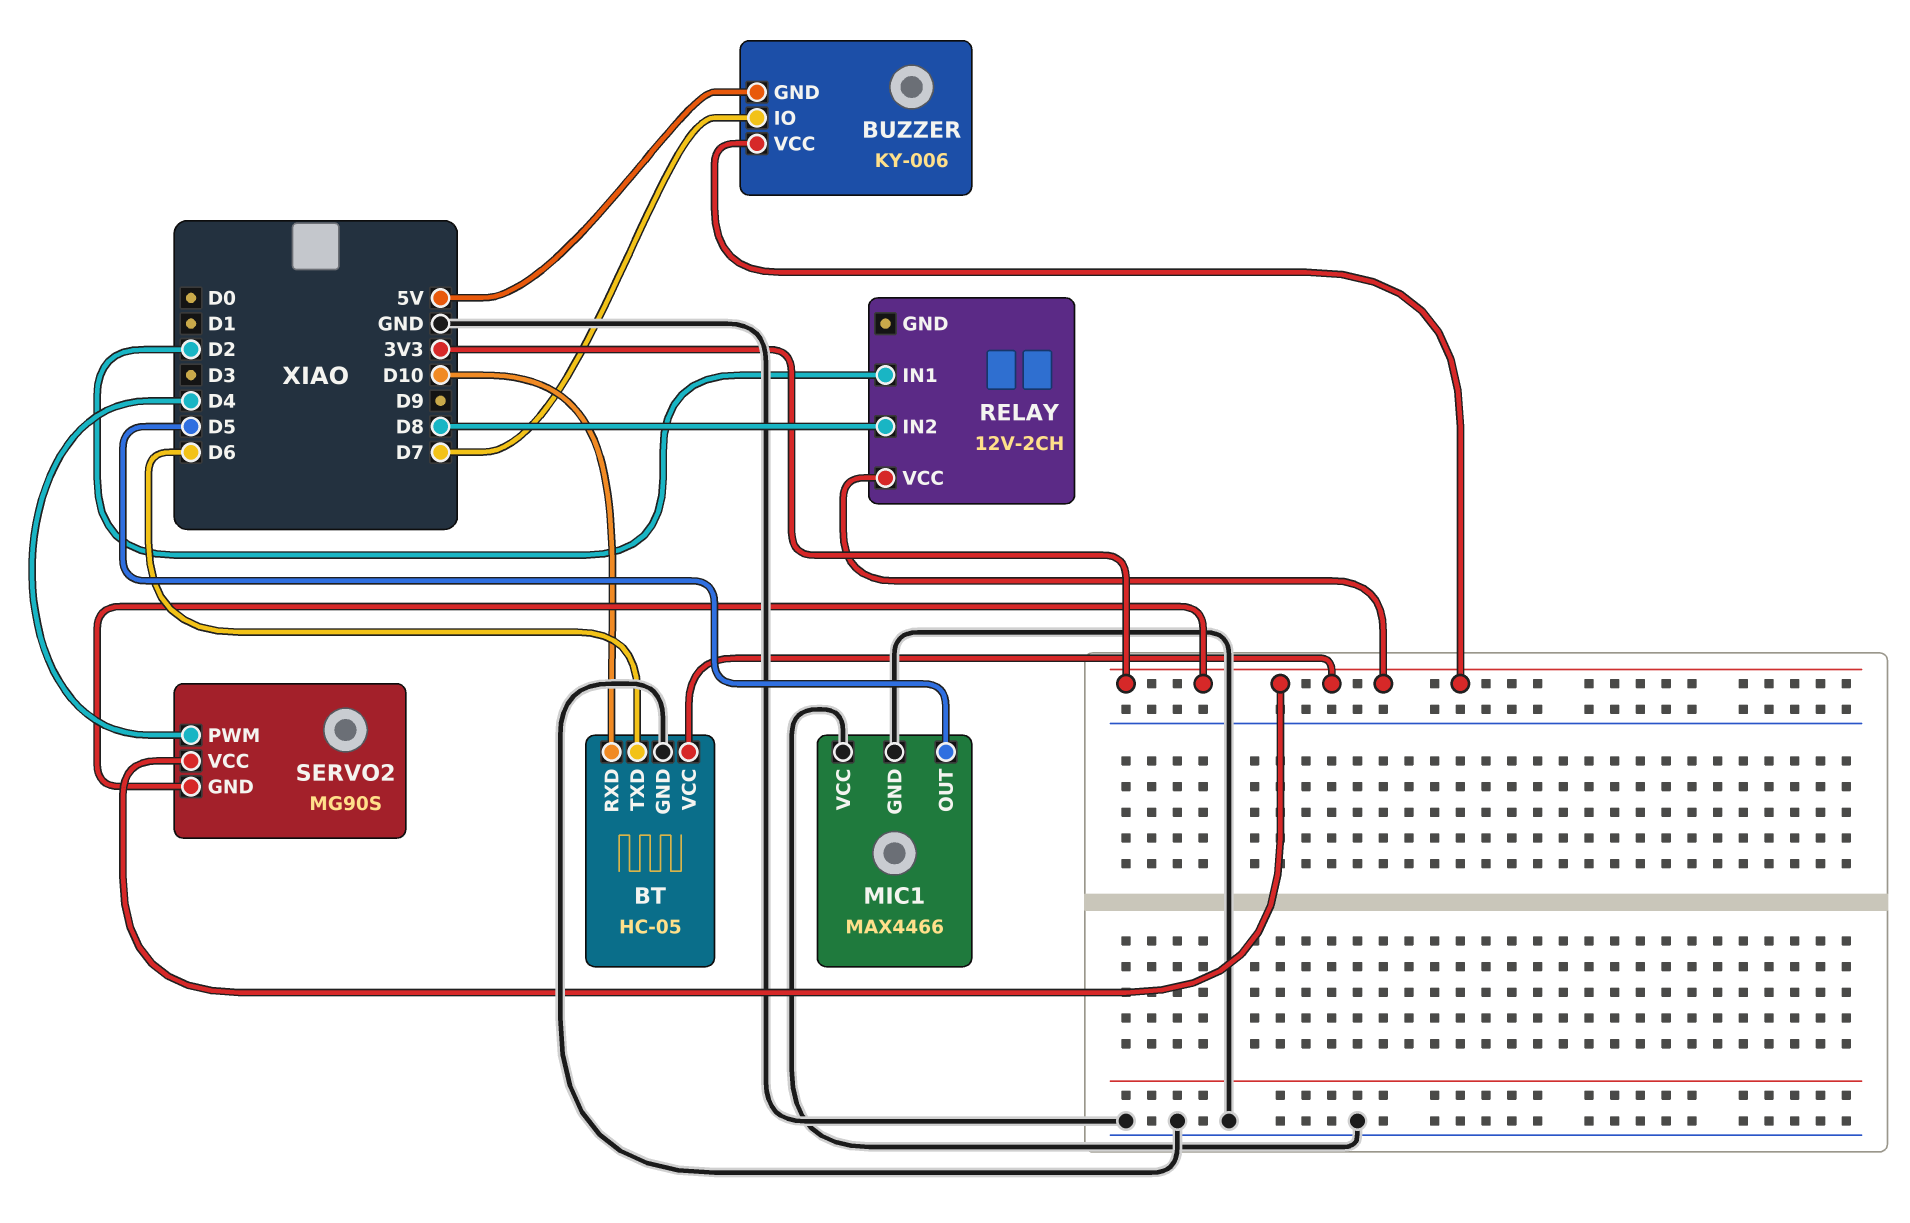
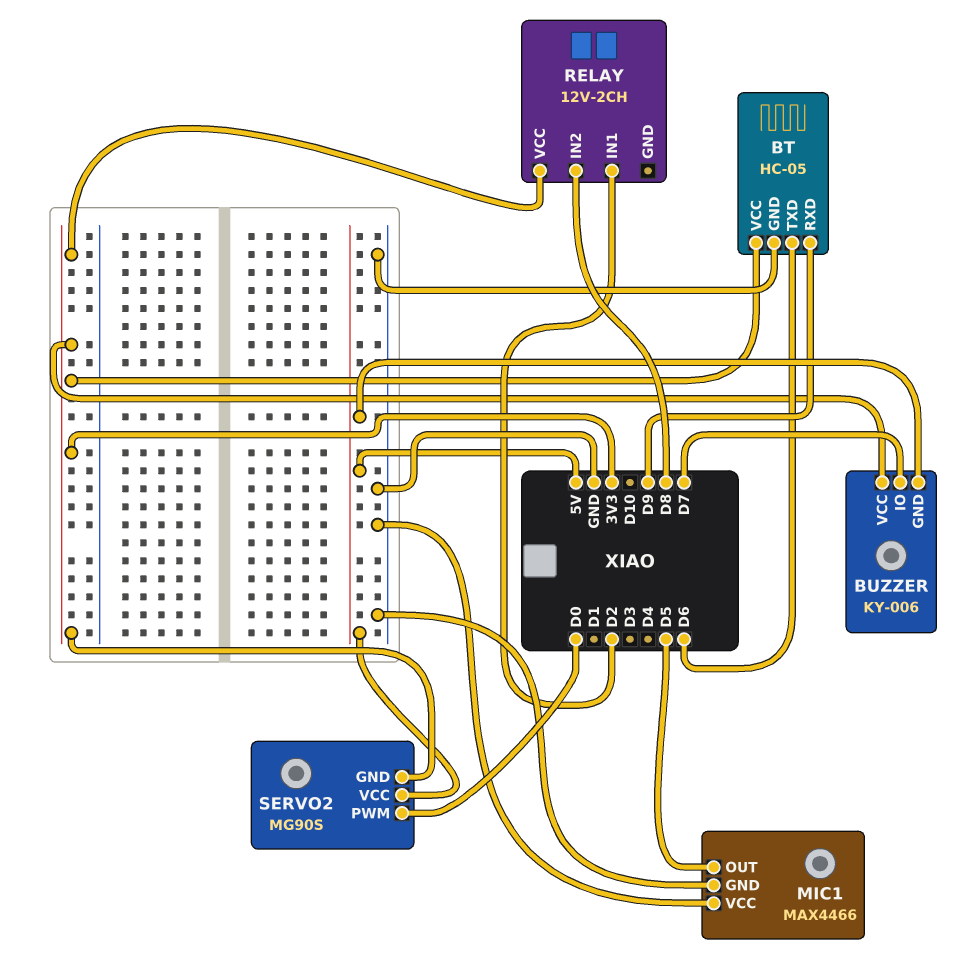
BT pin RXD: D10 -> D9
SERVO2 pin PWM: D4 -> D0
SERVO2 pin VCC: 3V3 -> 5V

